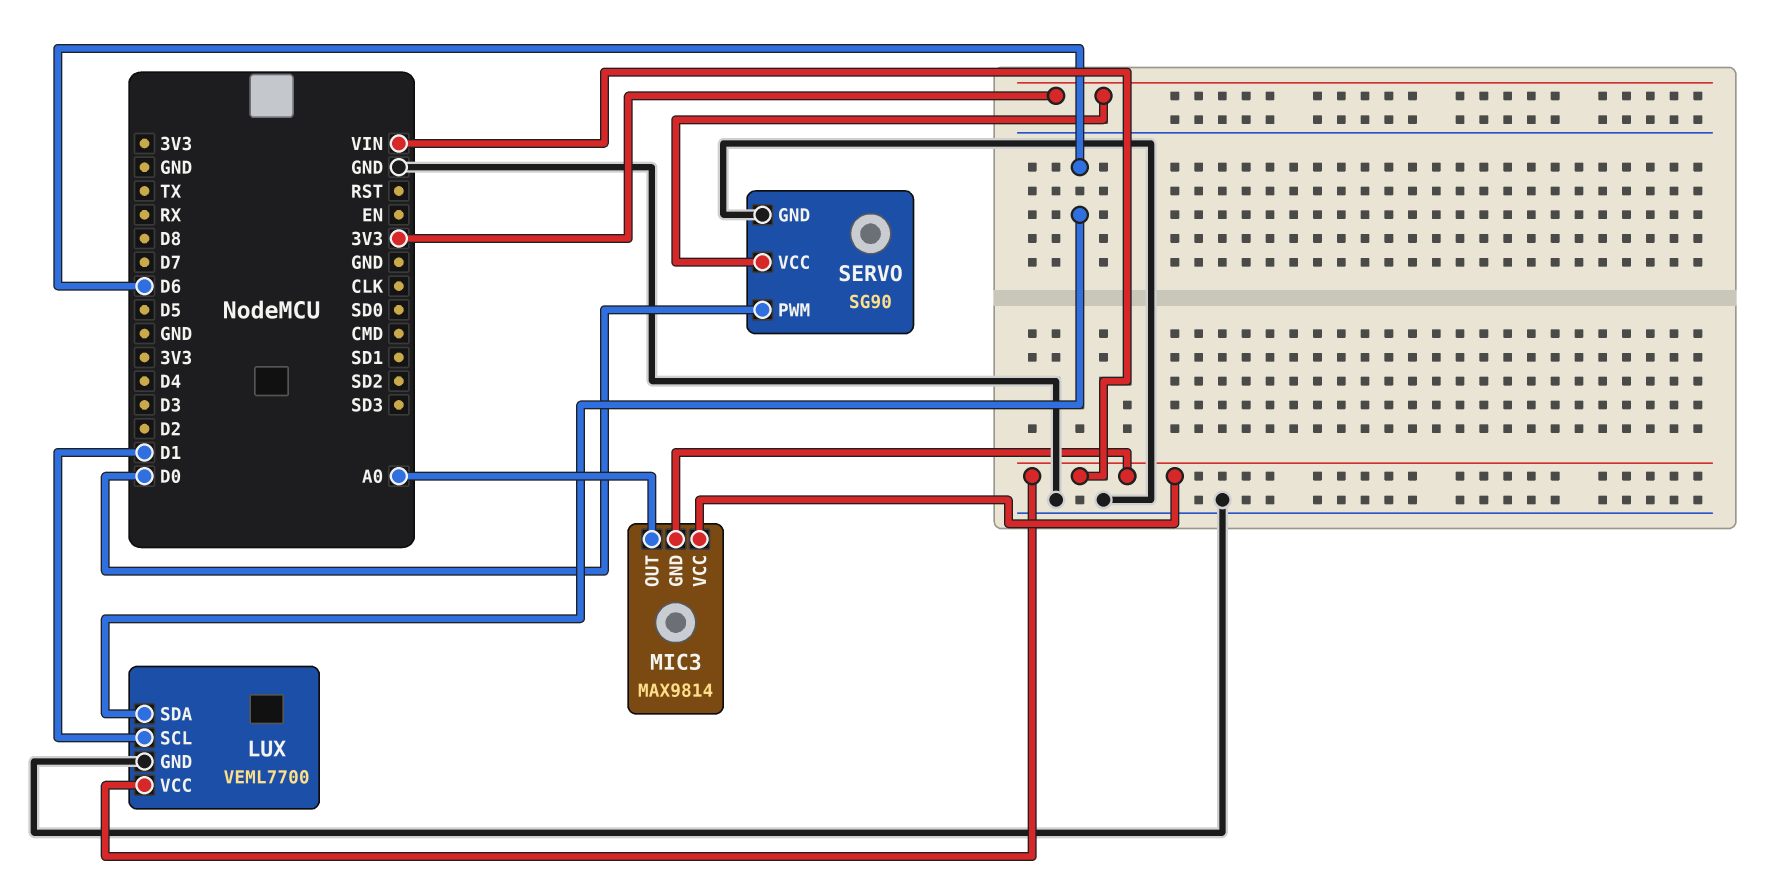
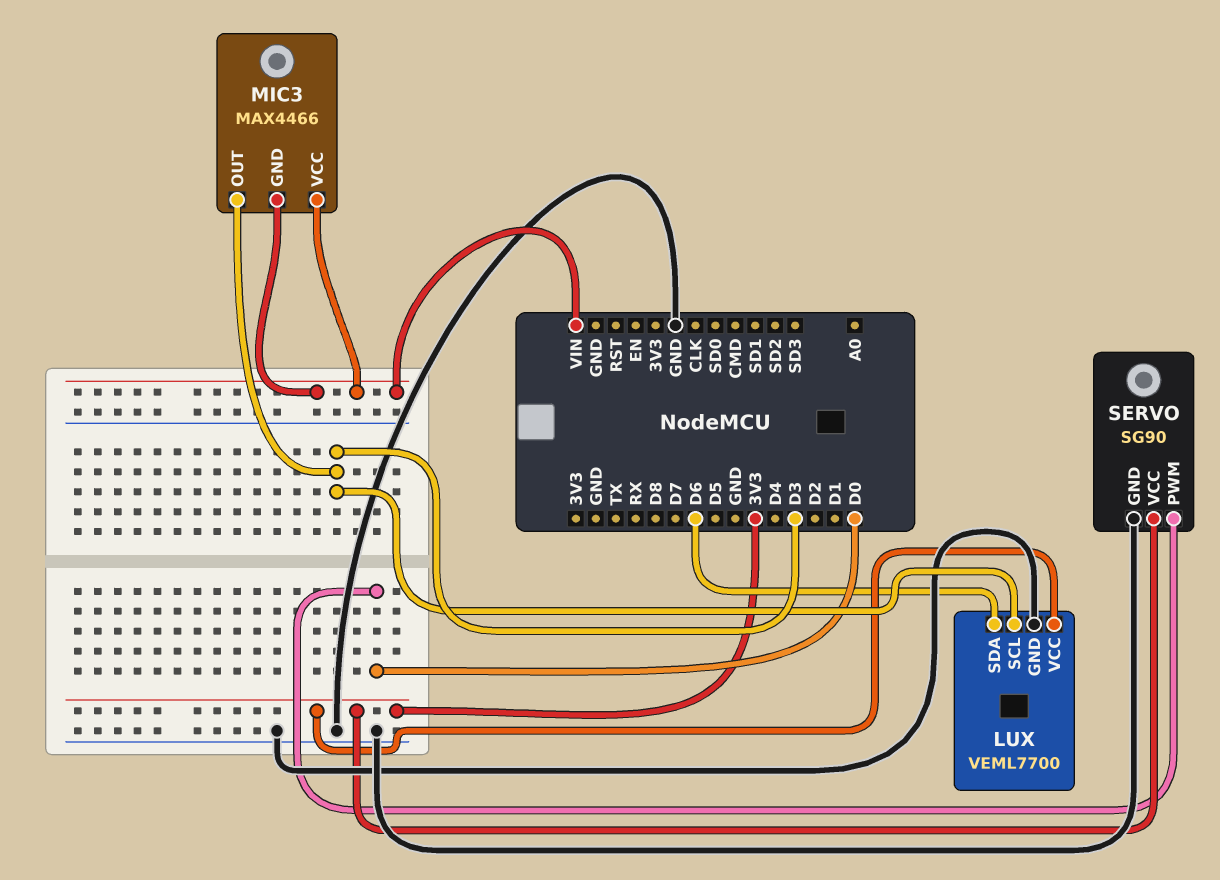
LUX pin SCL: D1 -> D3
LUX pin VCC: VIN -> 3V3
MIC3: MAX9814 -> MAX4466
MIC3 pin OUT: A0 -> D3

